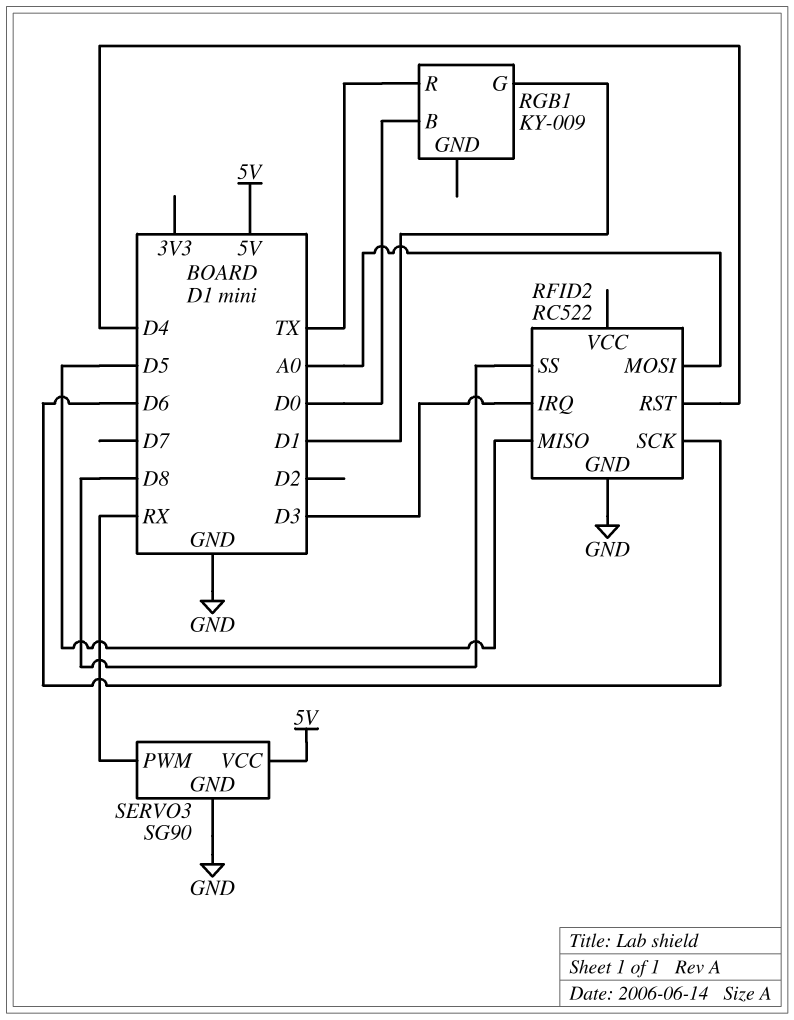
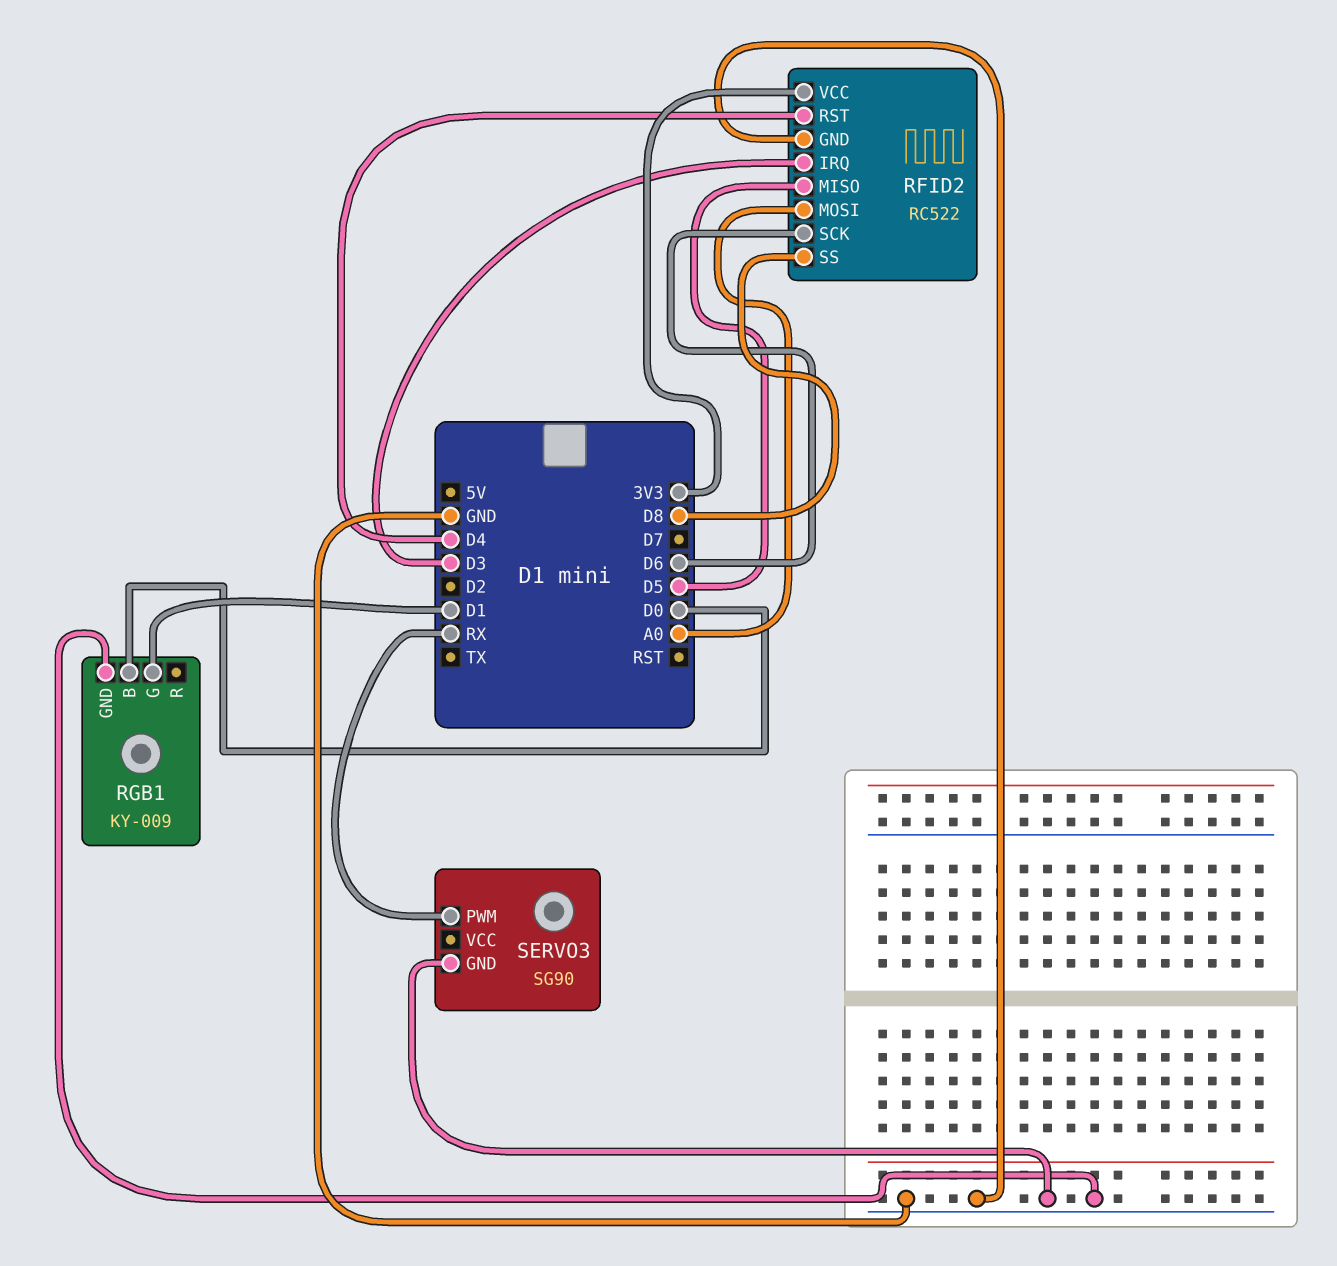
RFID2 pin VCC: none -> 3V3
RGB1 pin GND: none -> GND
RGB1 pin R: TX -> none
SERVO3 pin VCC: 5V -> none

